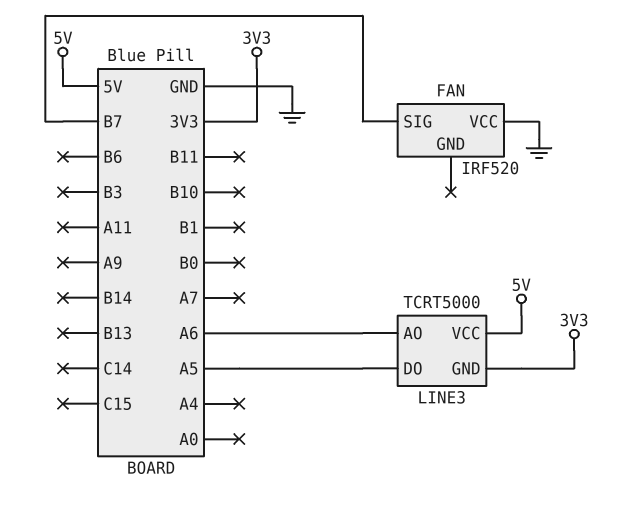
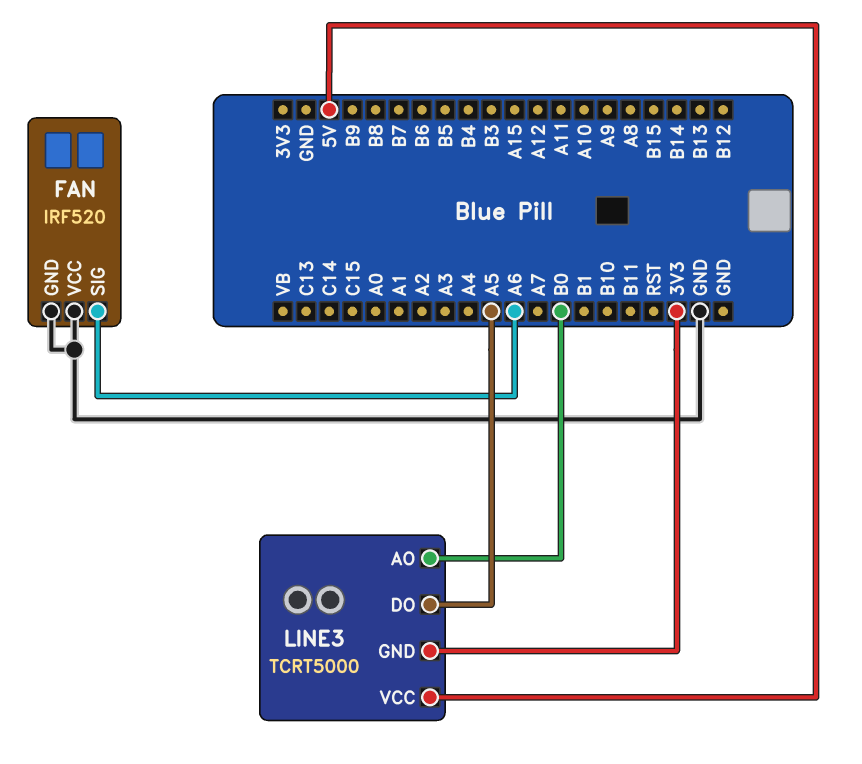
FAN pin GND: none -> GND
FAN pin SIG: B7 -> A6
LINE3 pin AO: A6 -> B0

